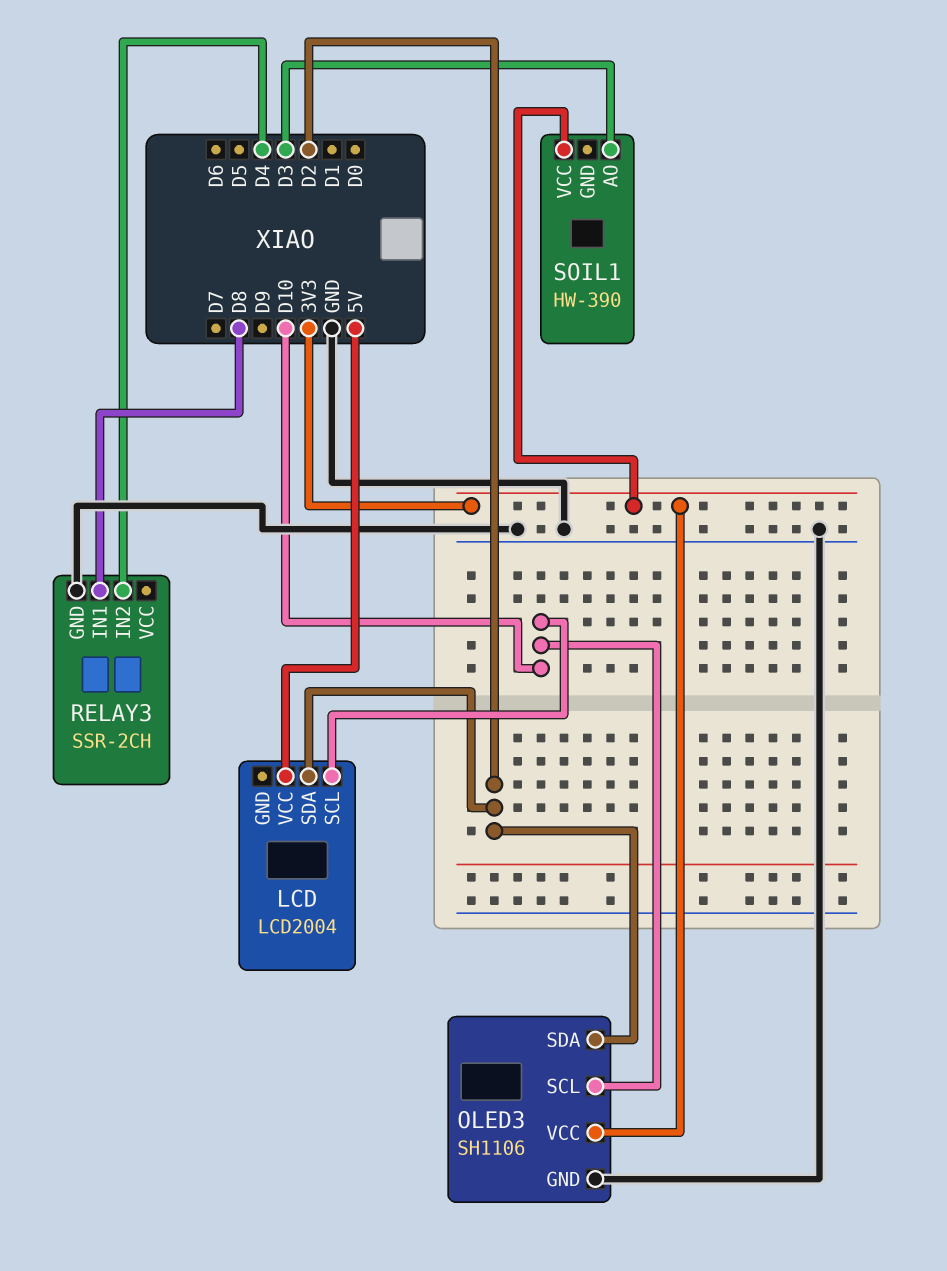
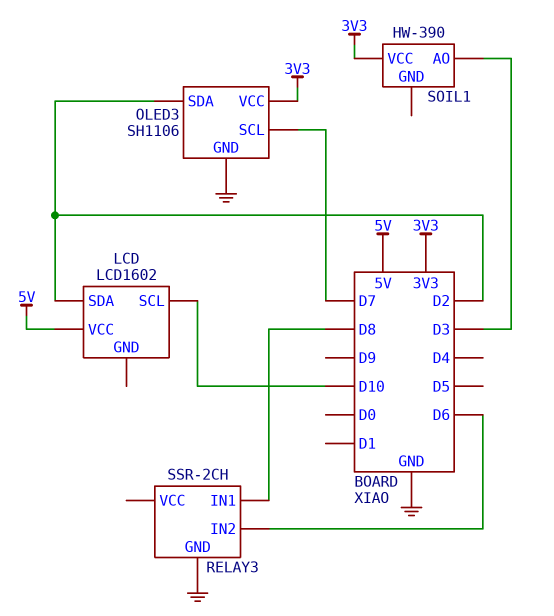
LCD: LCD2004 -> LCD1602
OLED3 pin SCL: D10 -> D7
RELAY3 pin IN2: D4 -> D6

